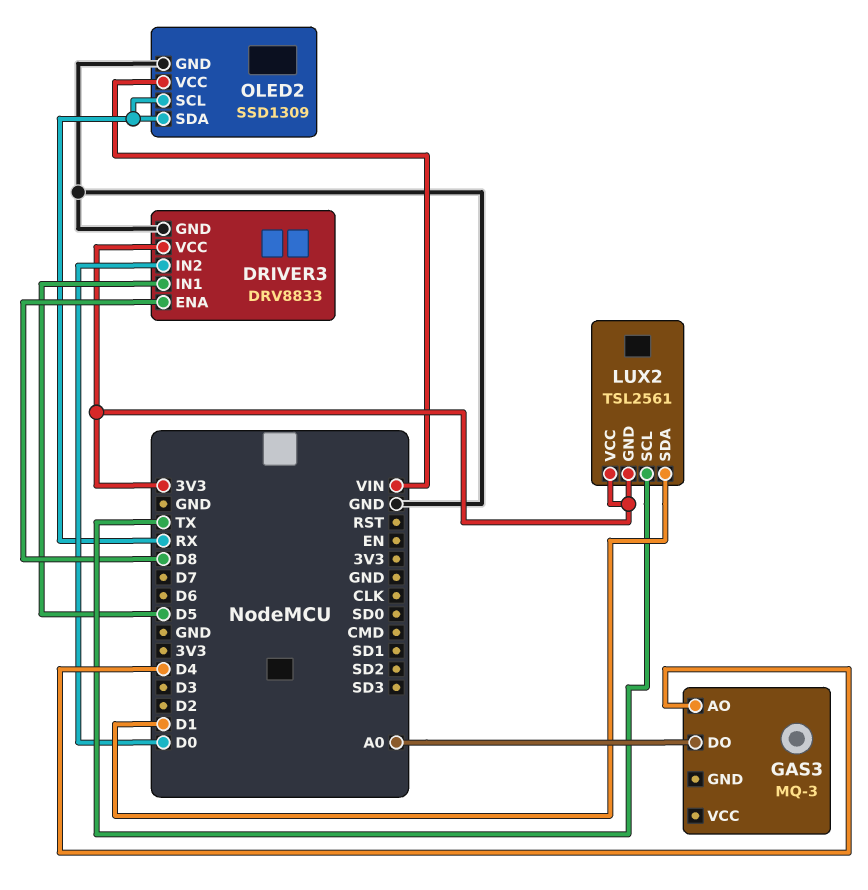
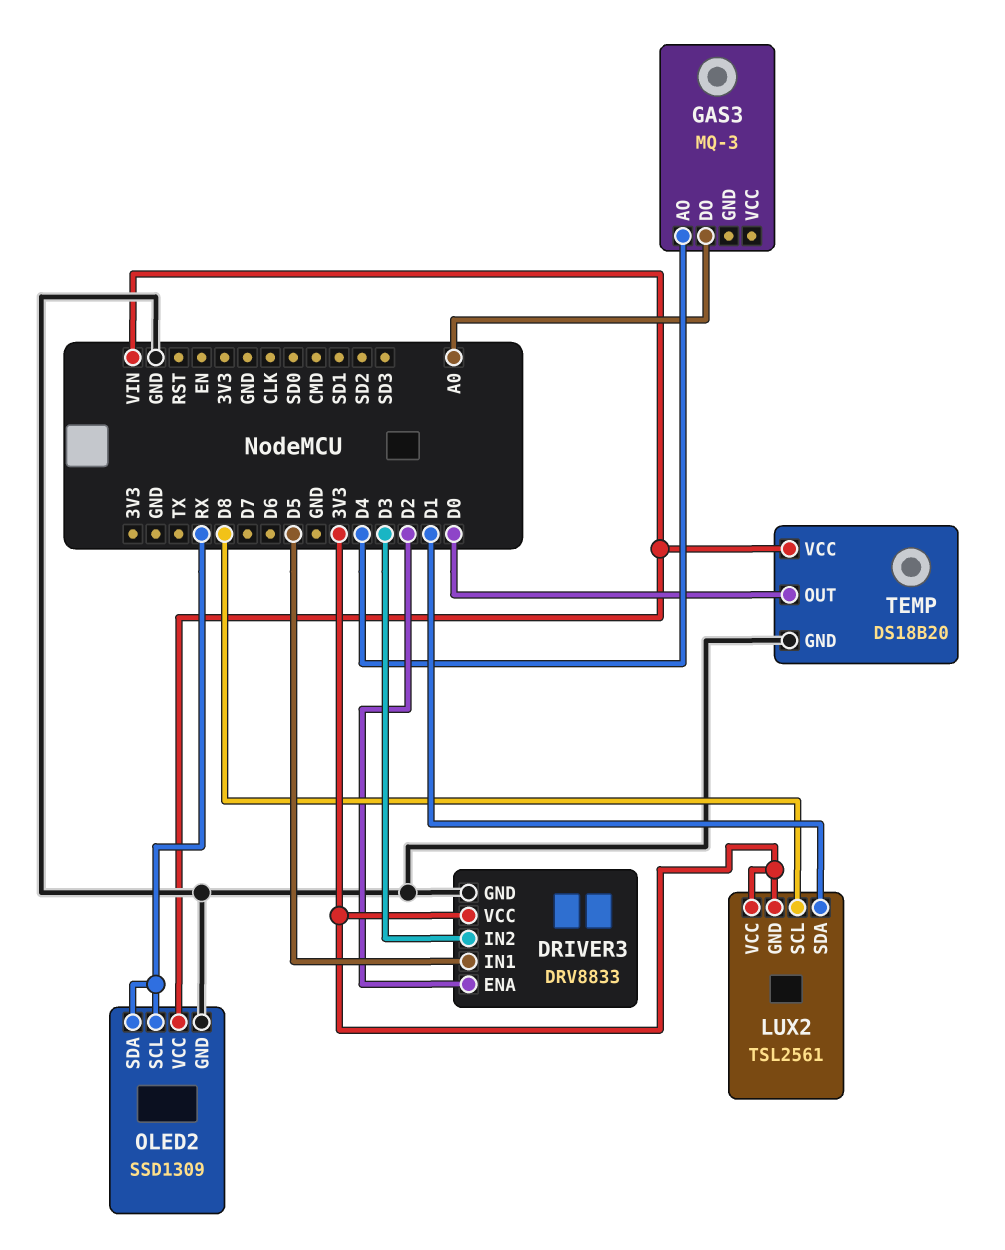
DRIVER3 pin ENA: D8 -> D2
DRIVER3 pin IN2: D0 -> D3
LUX2 pin SCL: TX -> D8
TEMP: none -> DS18B20
TEMP pin GND: none -> GND
TEMP pin OUT: none -> D0
TEMP pin VCC: none -> VIN

